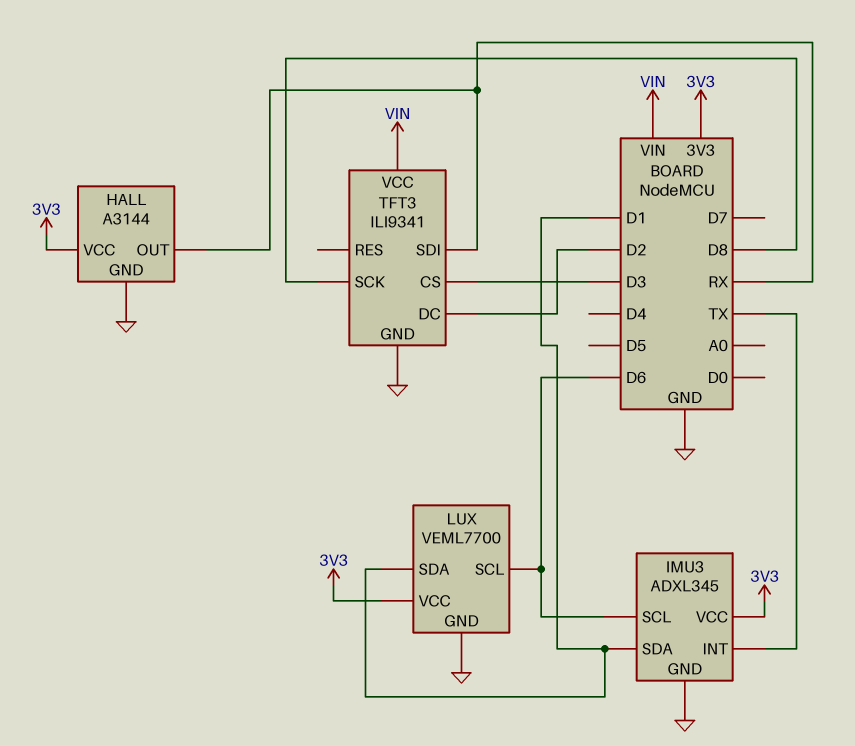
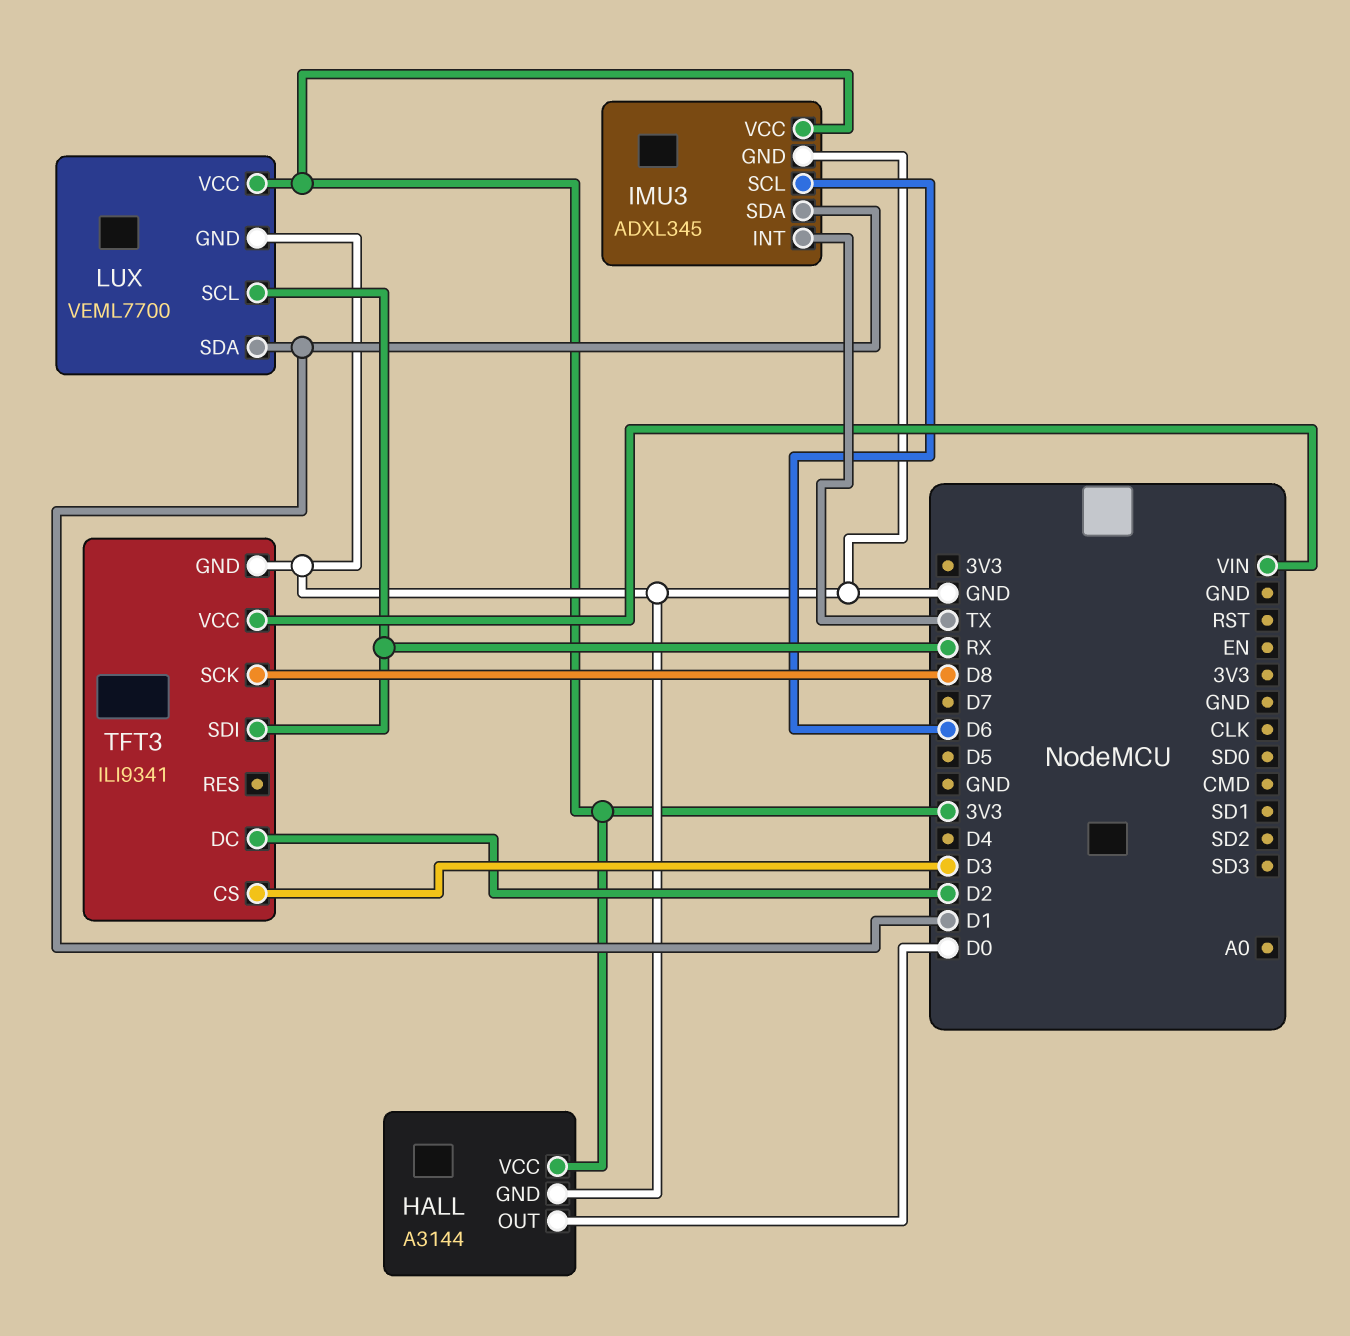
HALL pin OUT: RX -> D0
LUX pin SCL: D6 -> RX

